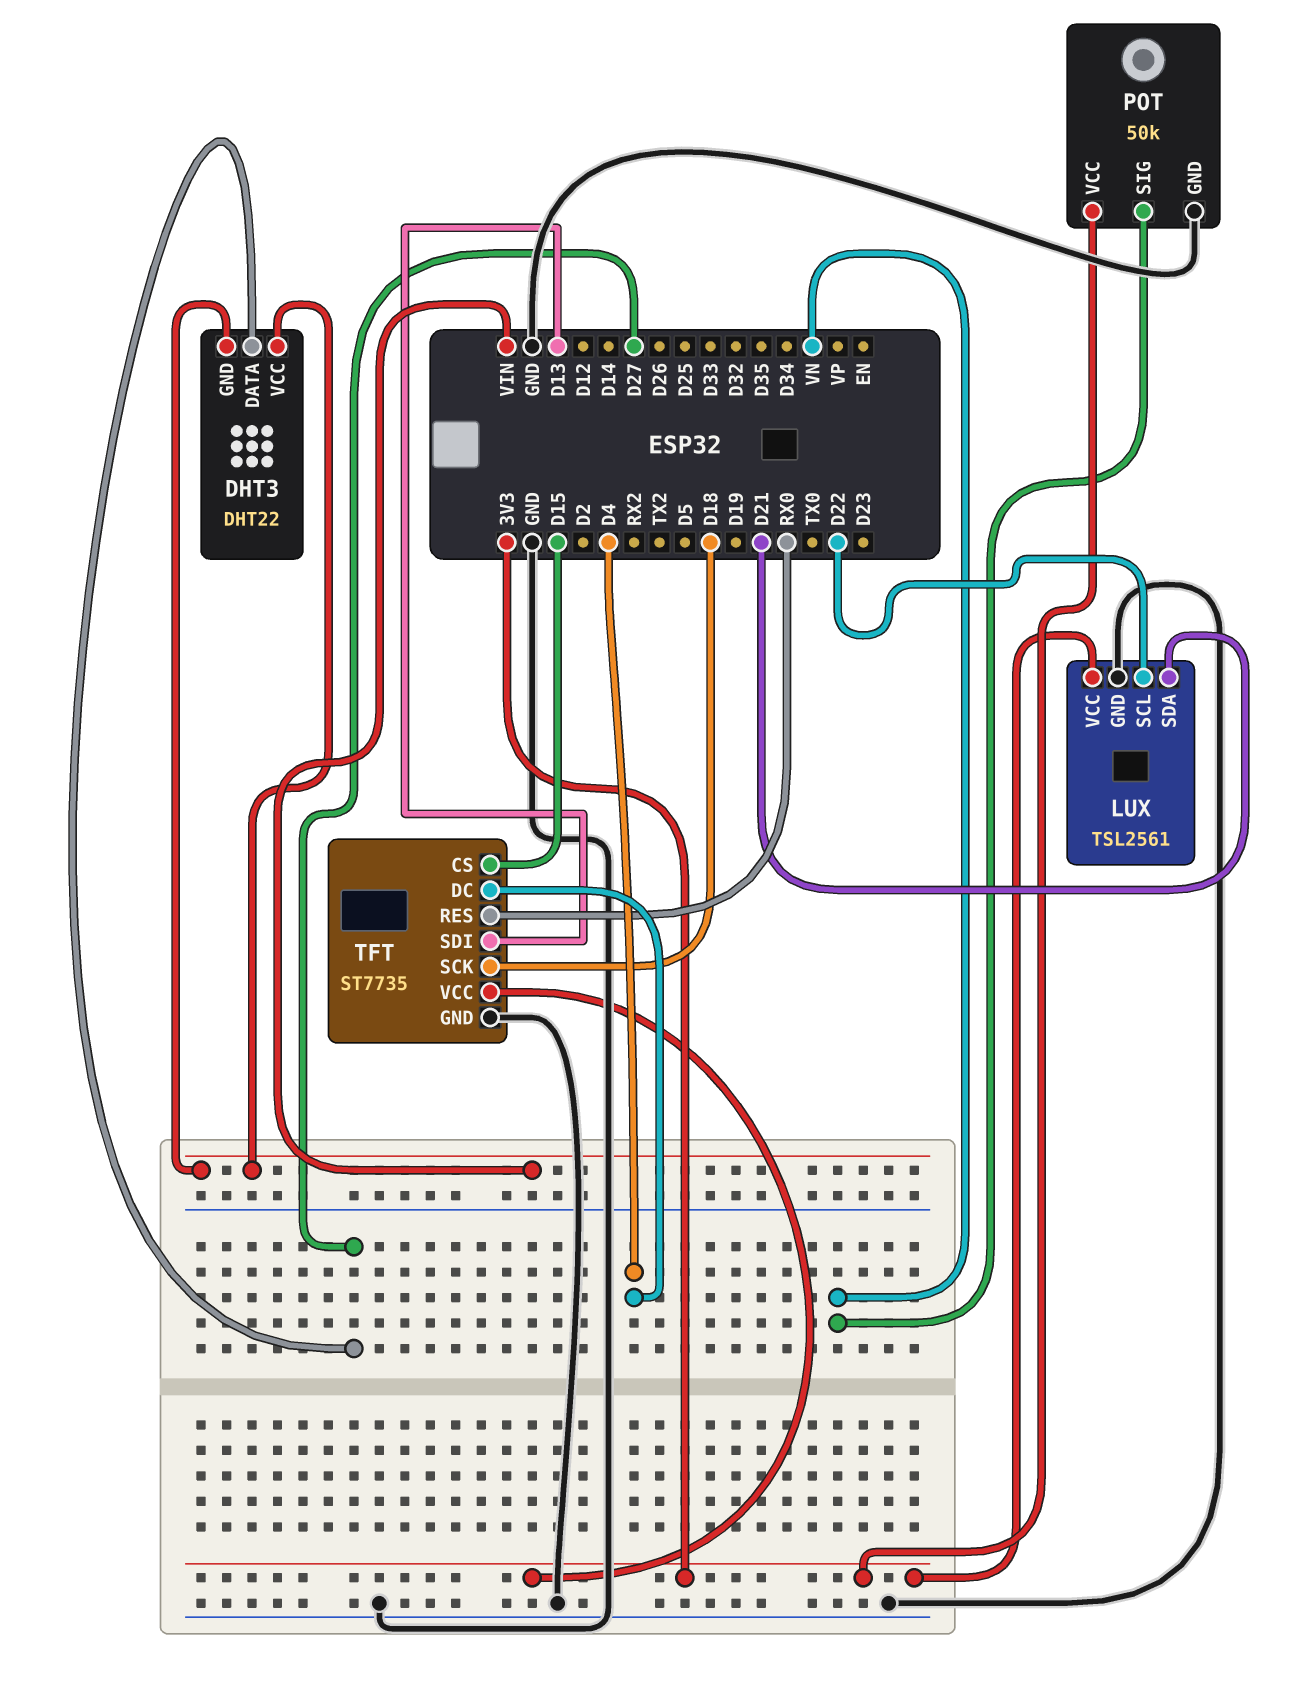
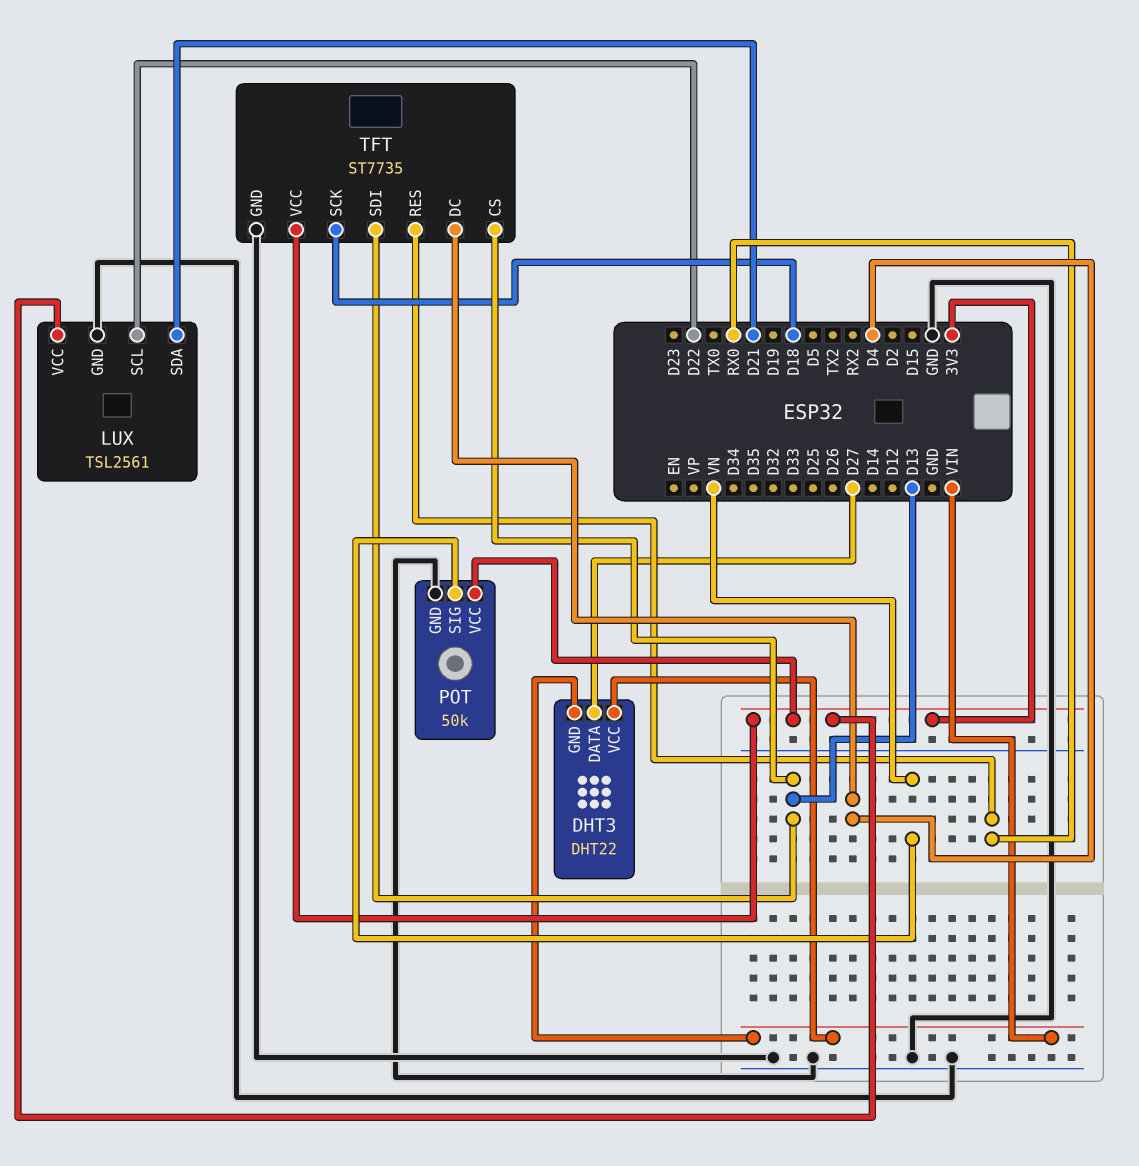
TFT pin CS: D15 -> D13

